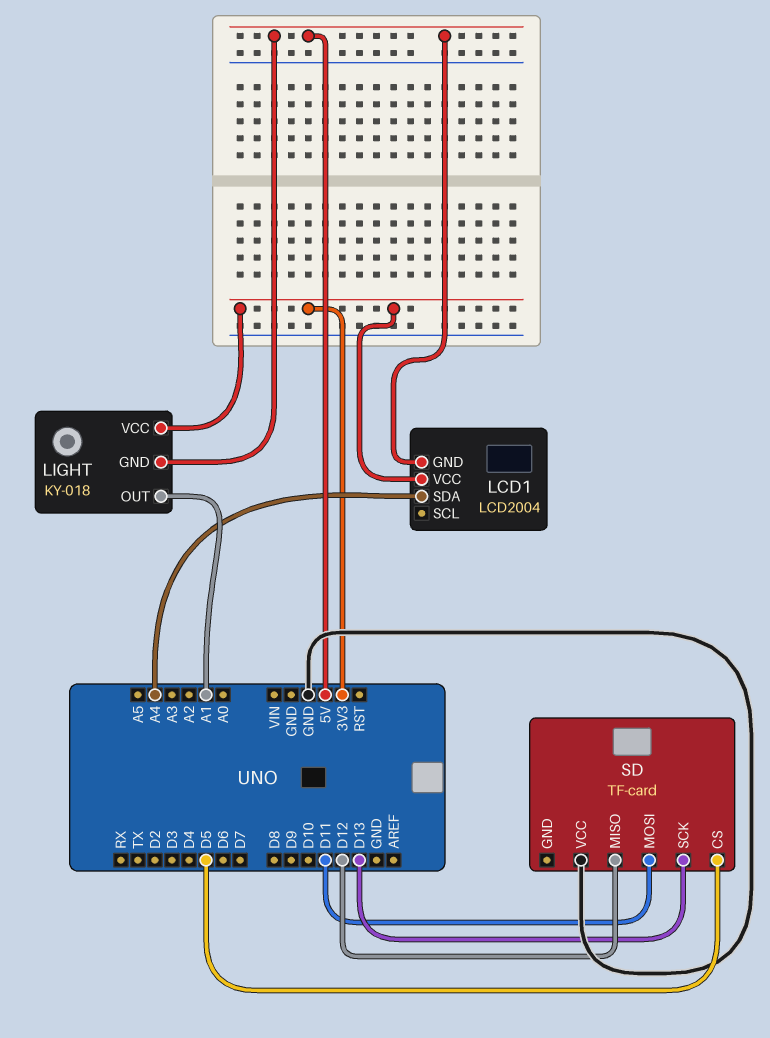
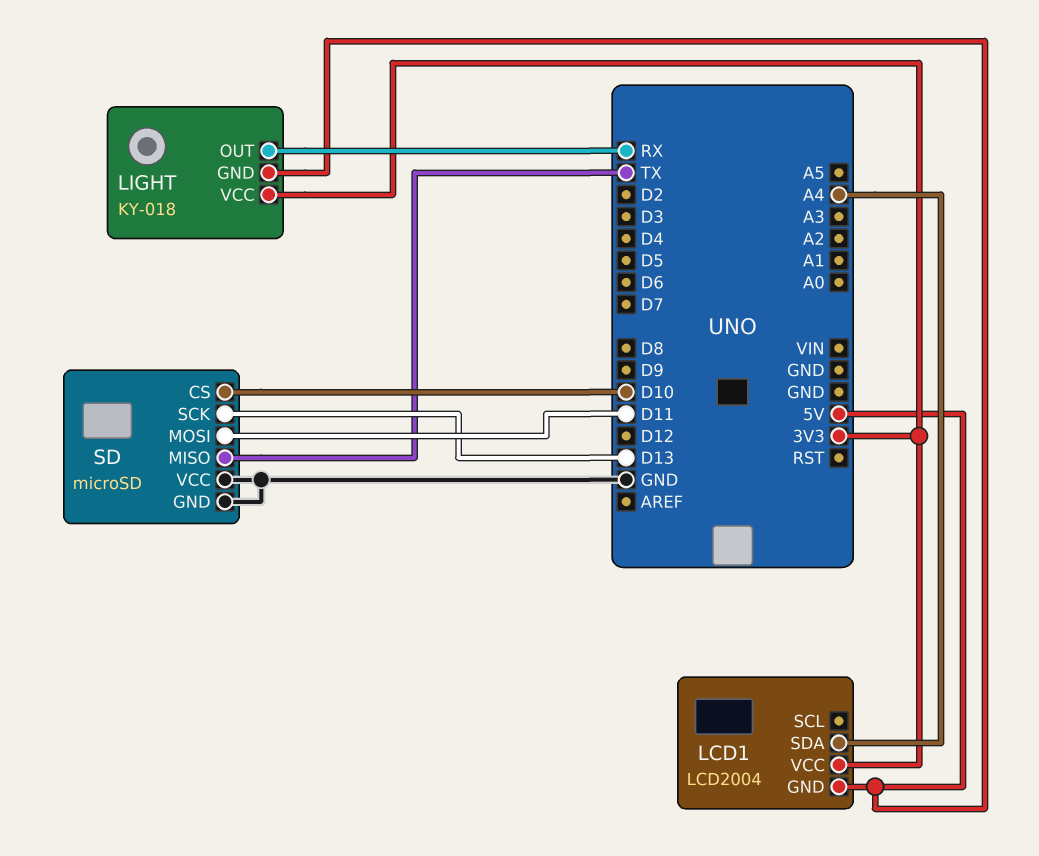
LIGHT pin OUT: A1 -> RX
SD: TF-card -> microSD
SD pin CS: D5 -> D10
SD pin GND: none -> GND
SD pin MISO: D12 -> TX

